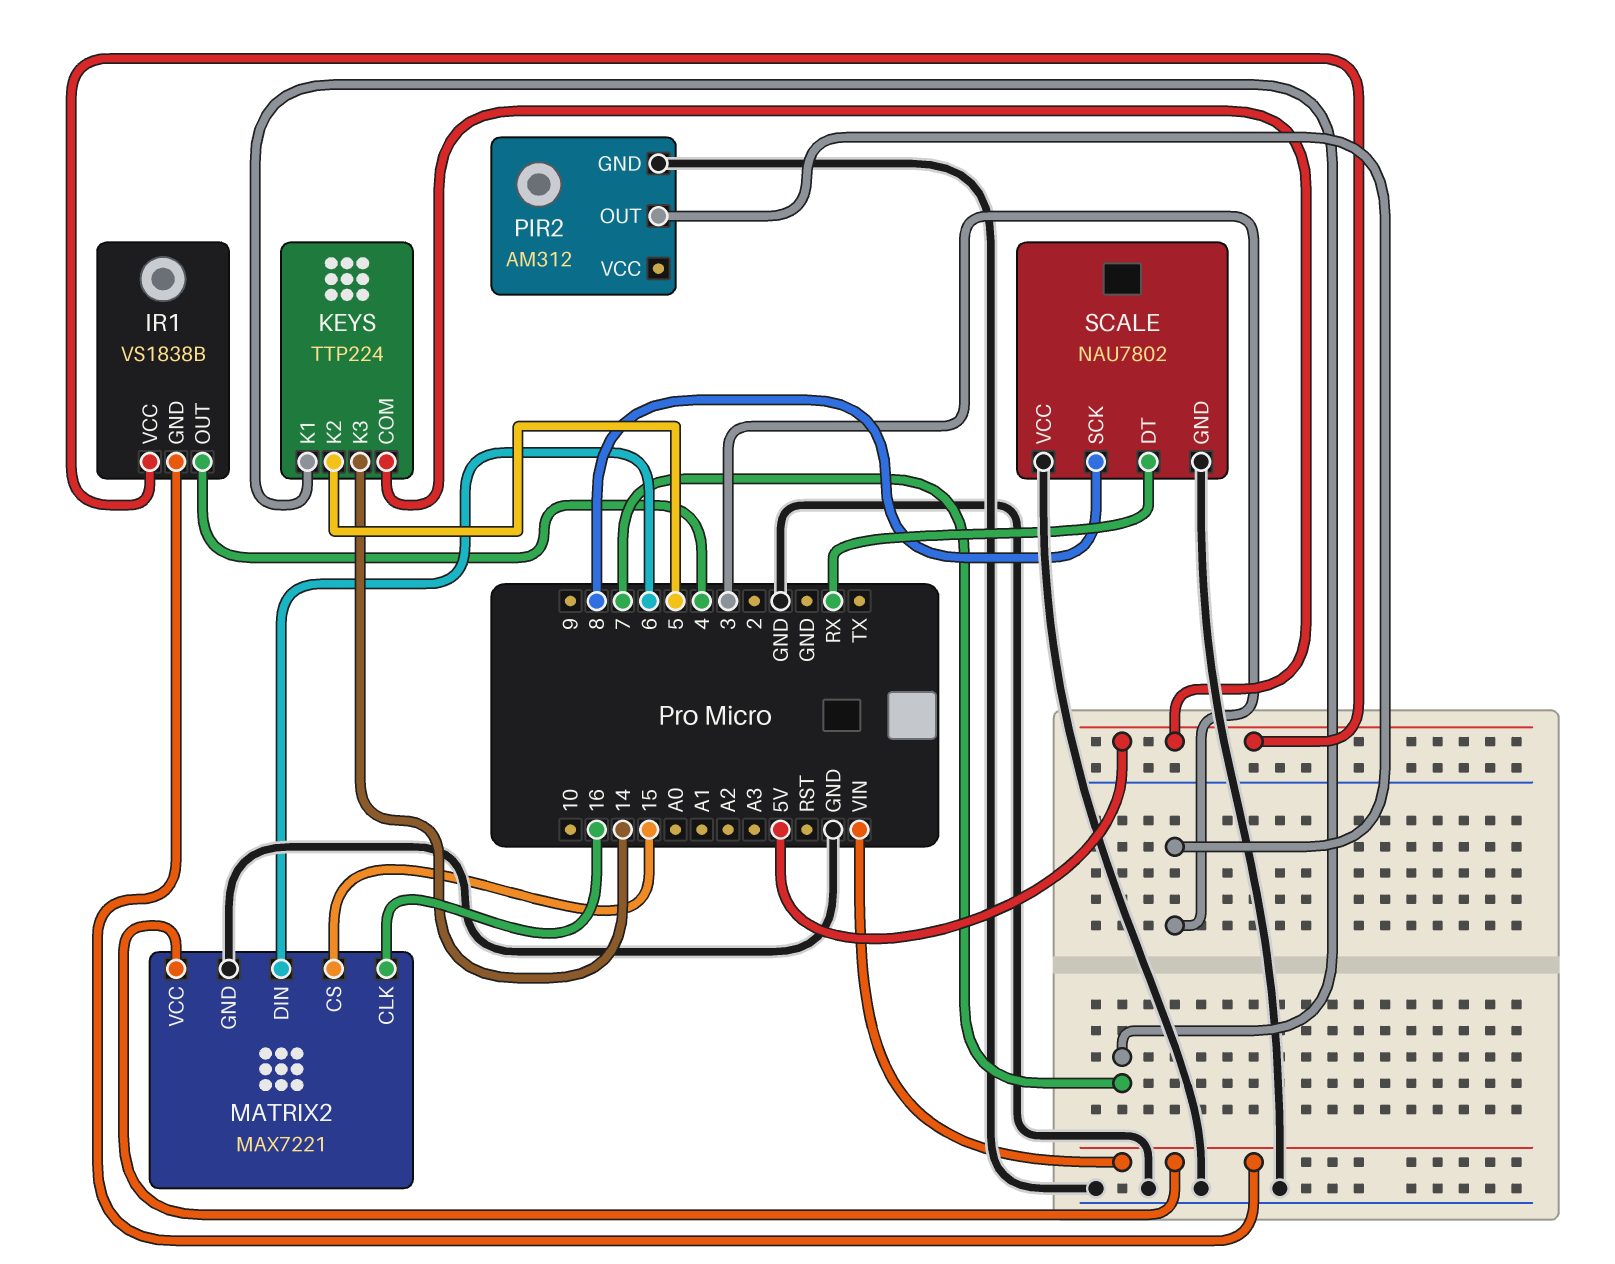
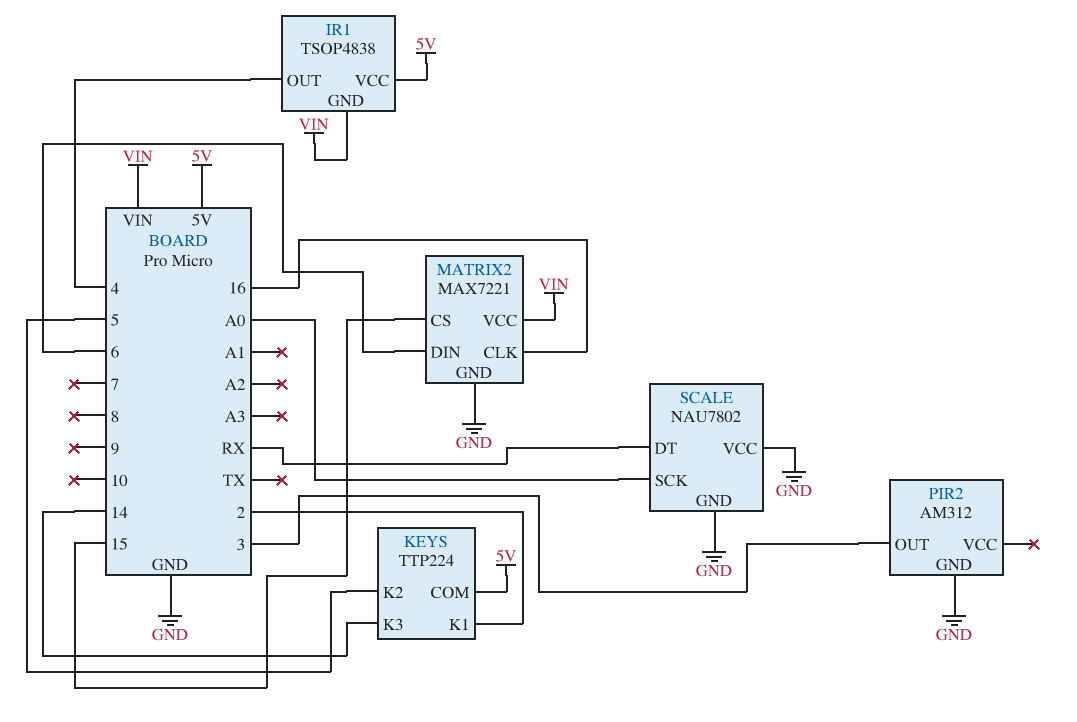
IR1: VS1838B -> TSOP4838
KEYS pin K1: 7 -> 2
SCALE pin SCK: 8 -> A0

